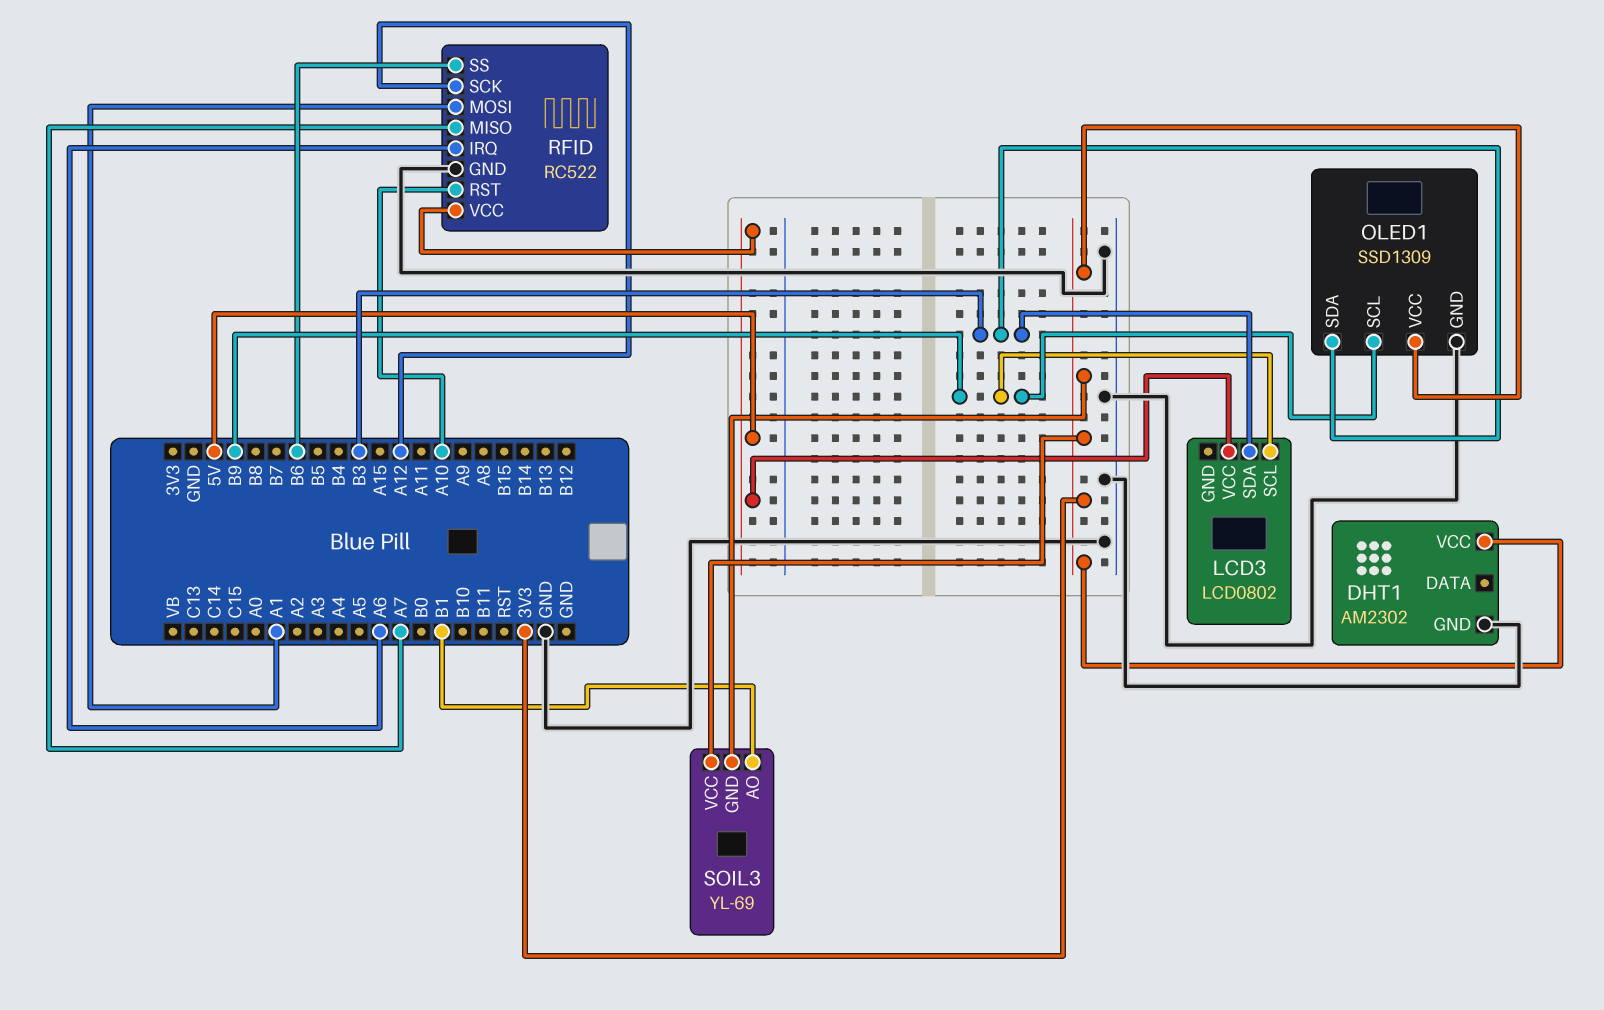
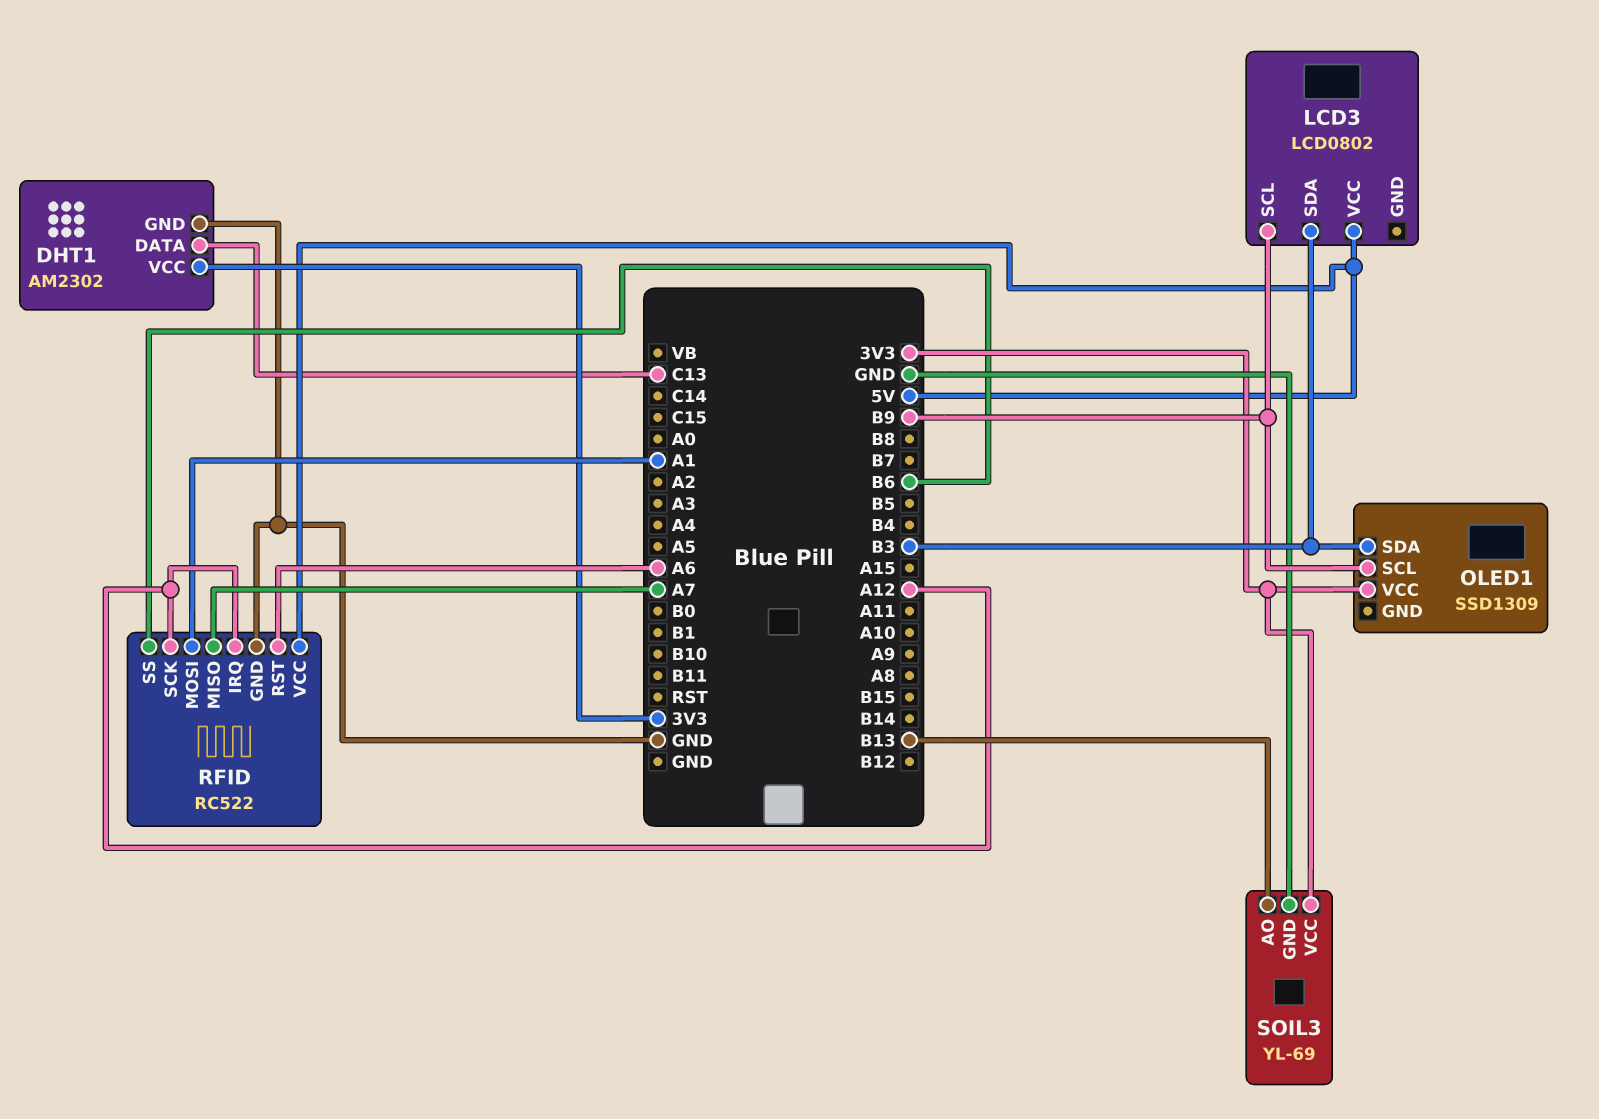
DHT1 pin DATA: none -> C13
OLED1 pin GND: GND -> none
RFID pin IRQ: A6 -> A12
RFID pin RST: A10 -> A6
SOIL3 pin AO: B1 -> B13
SOIL3 pin GND: 3V3 -> GND

